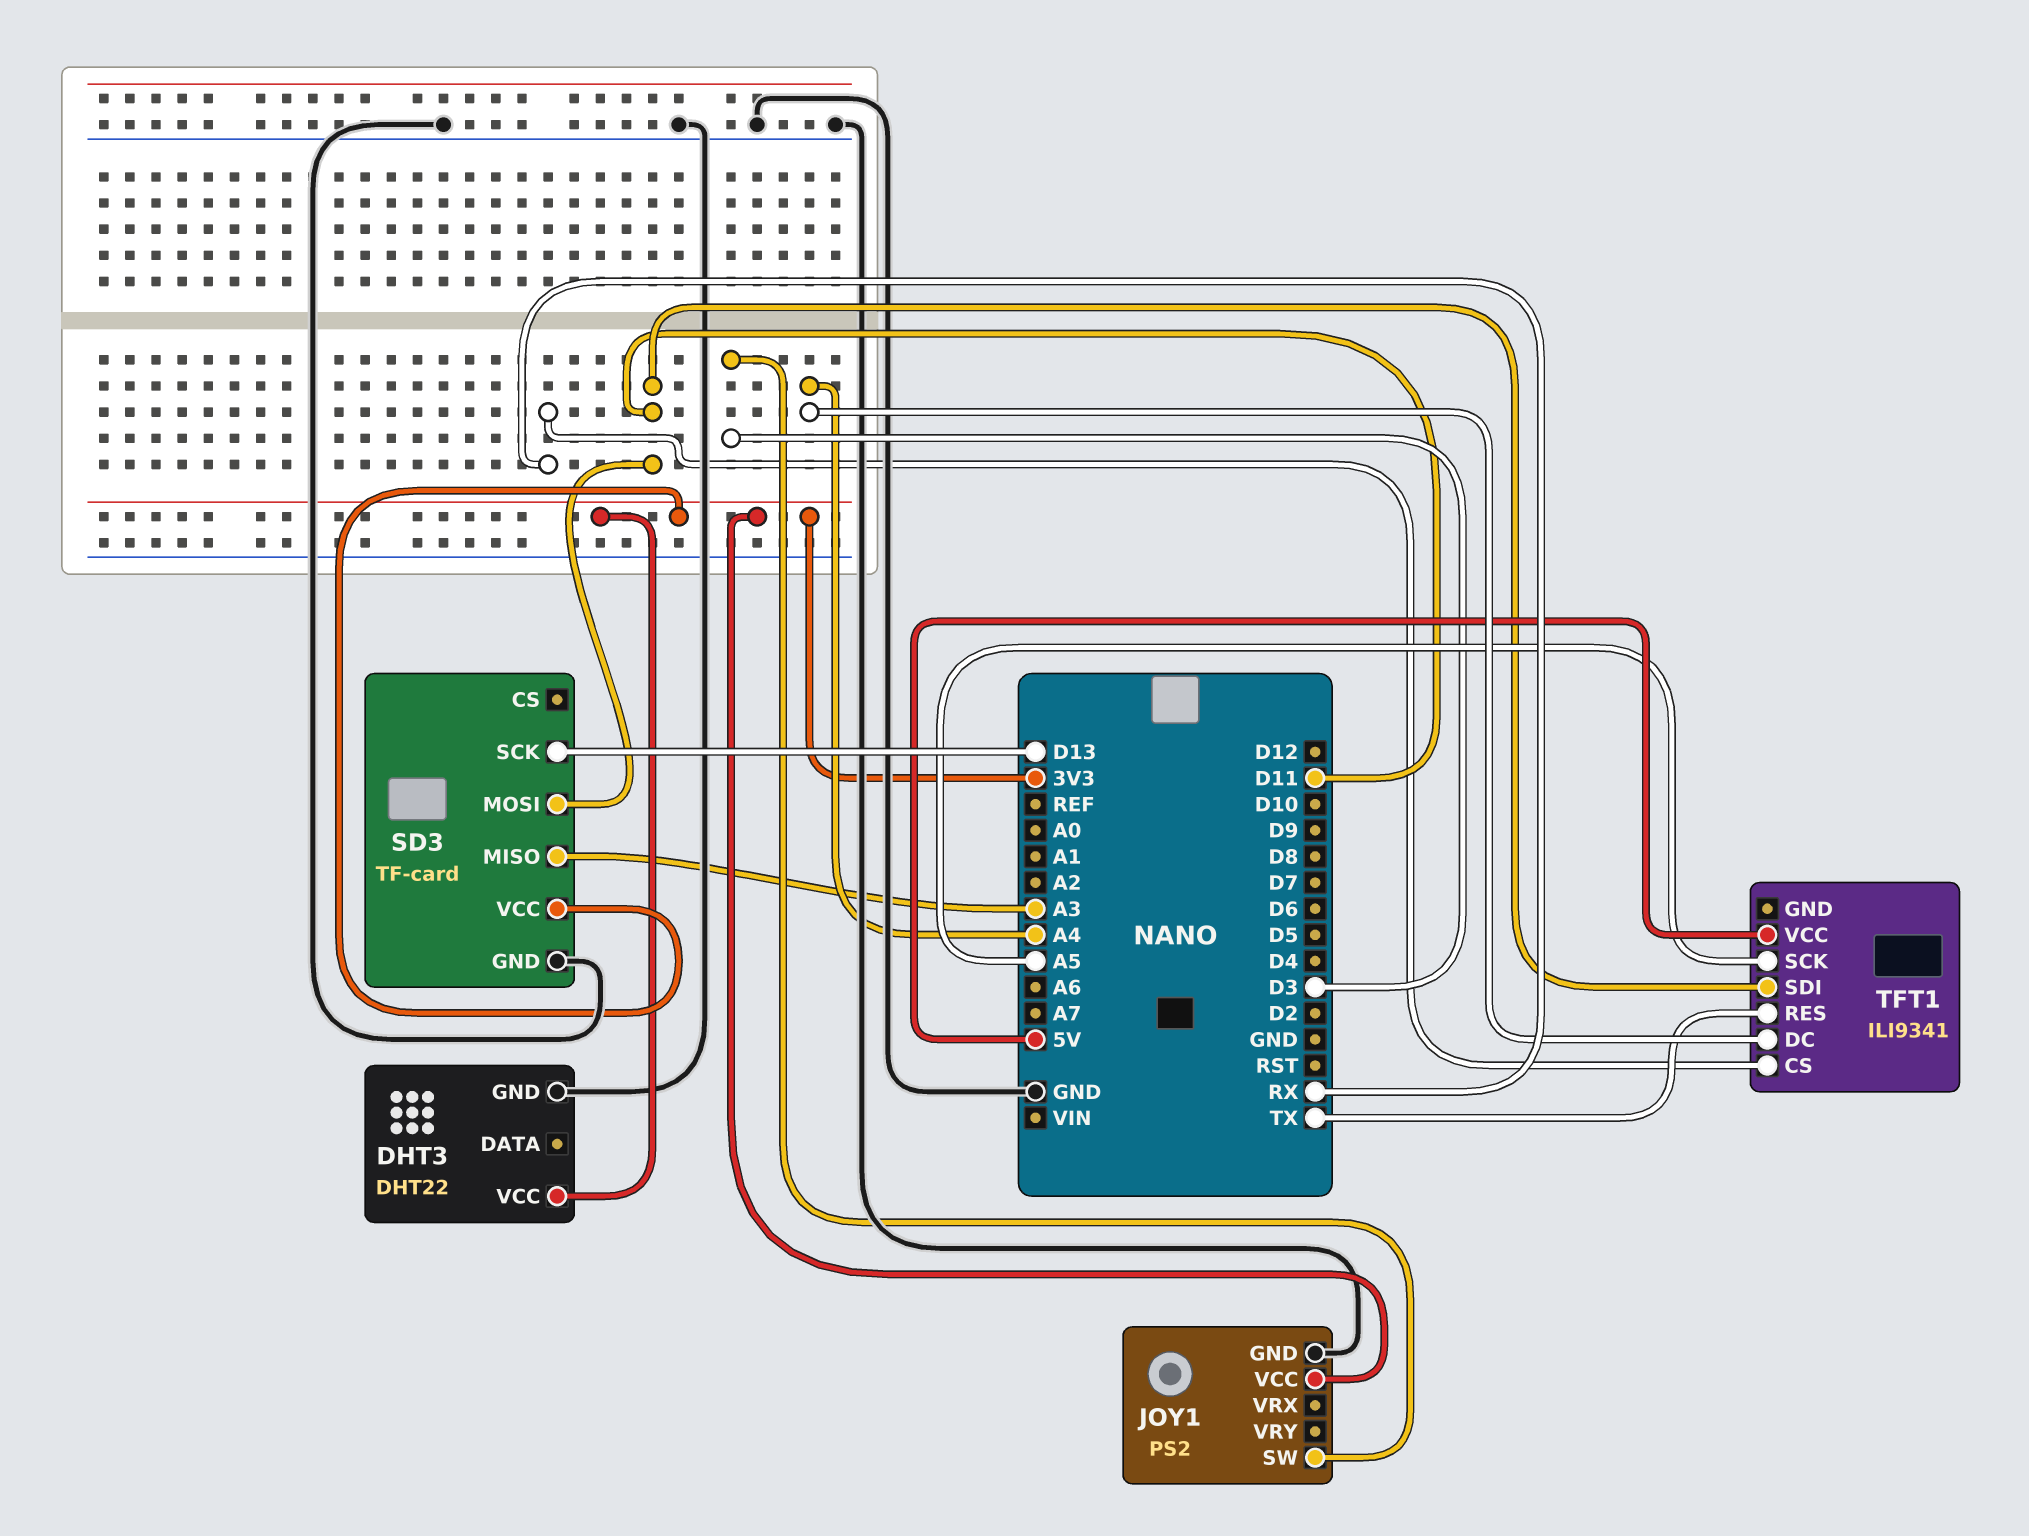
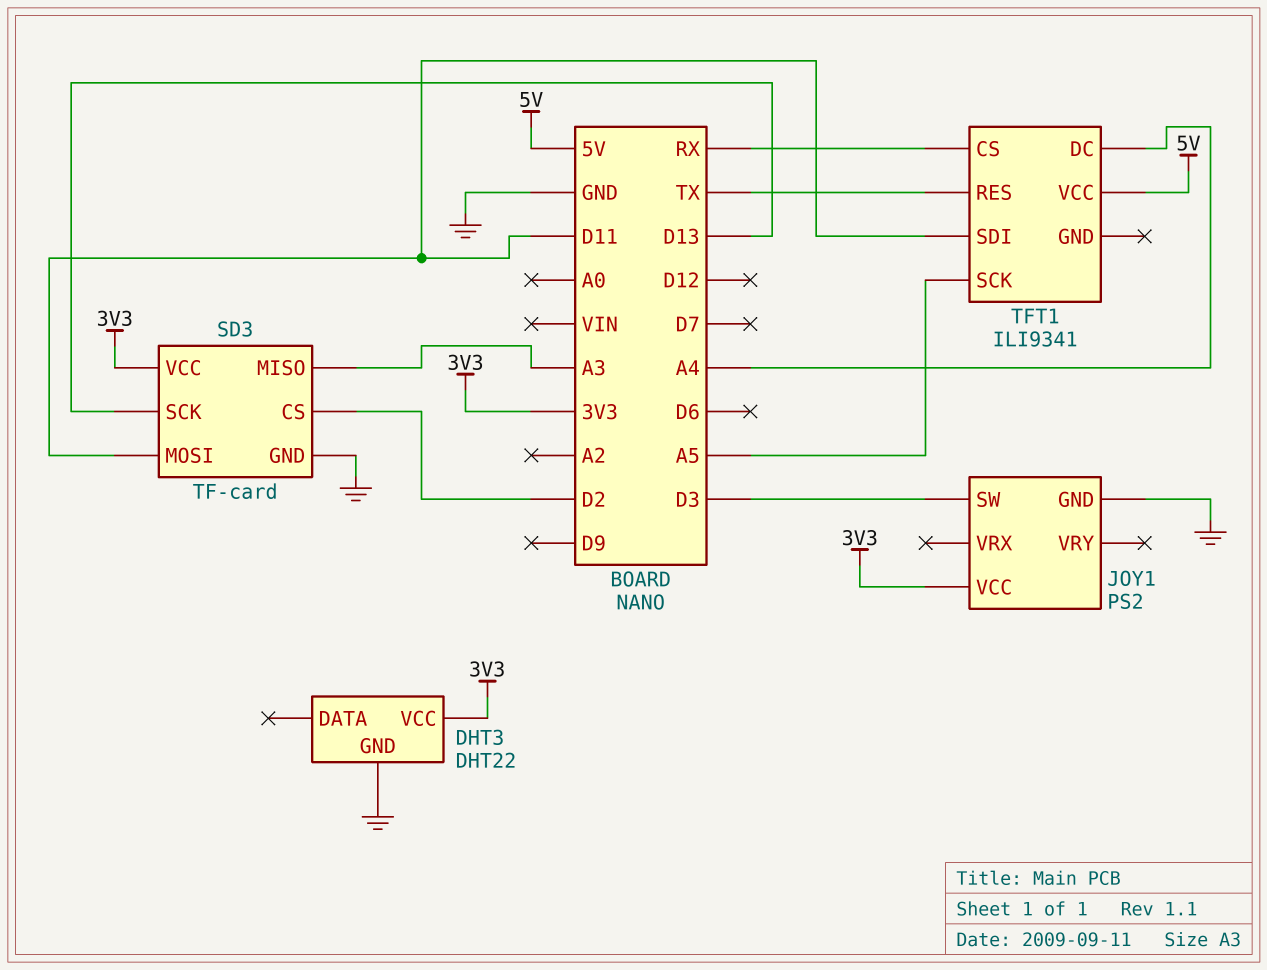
SD3 pin CS: none -> D2

